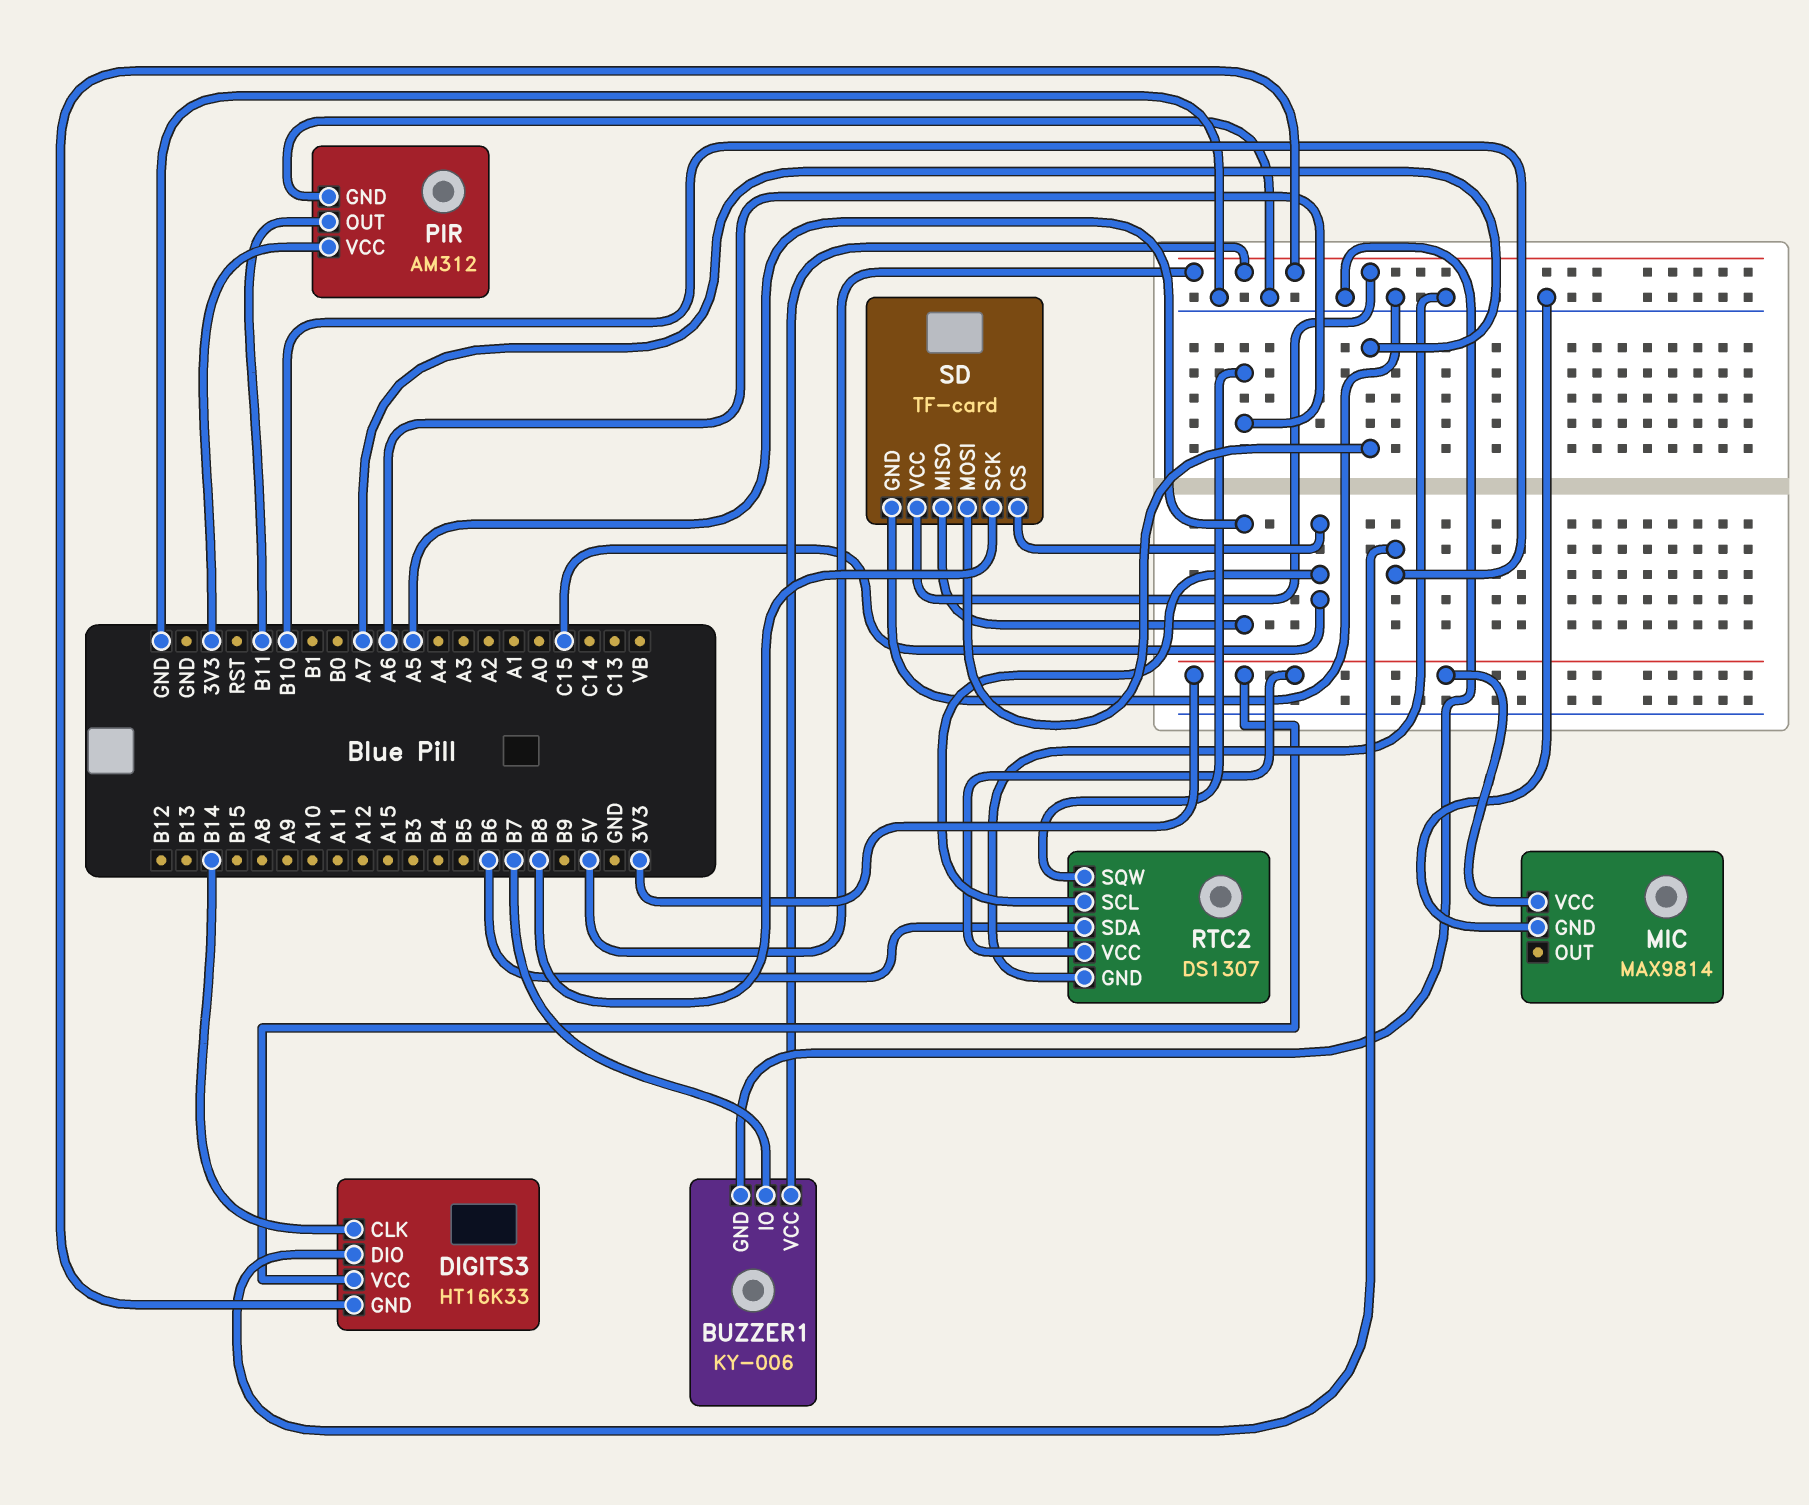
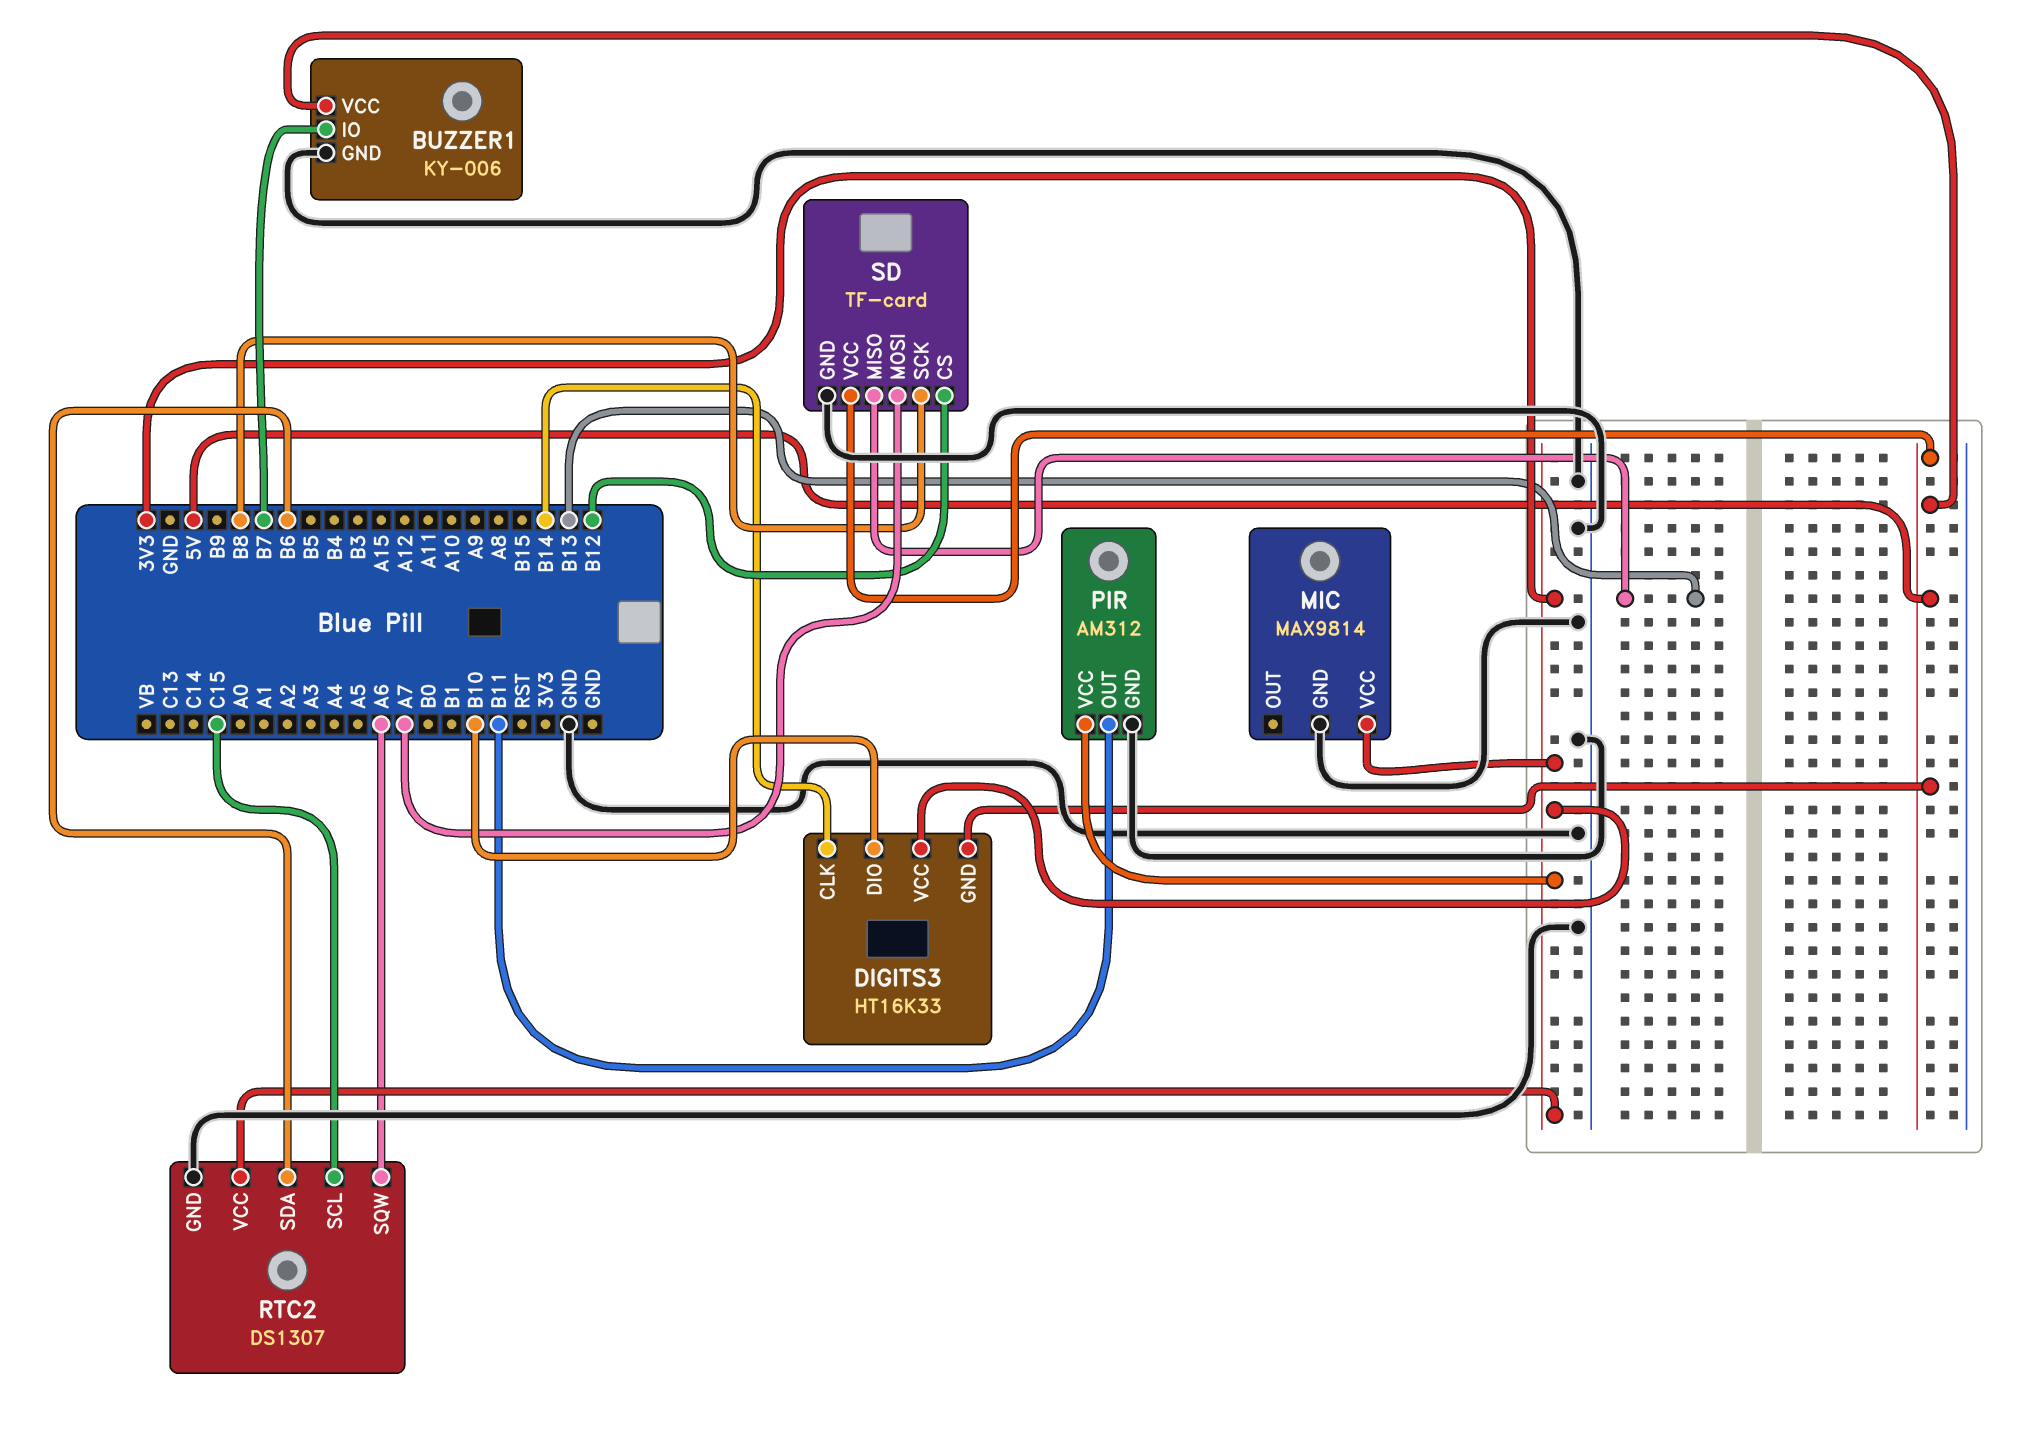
SD pin CS: C15 -> B12
SD pin MISO: A5 -> B13

